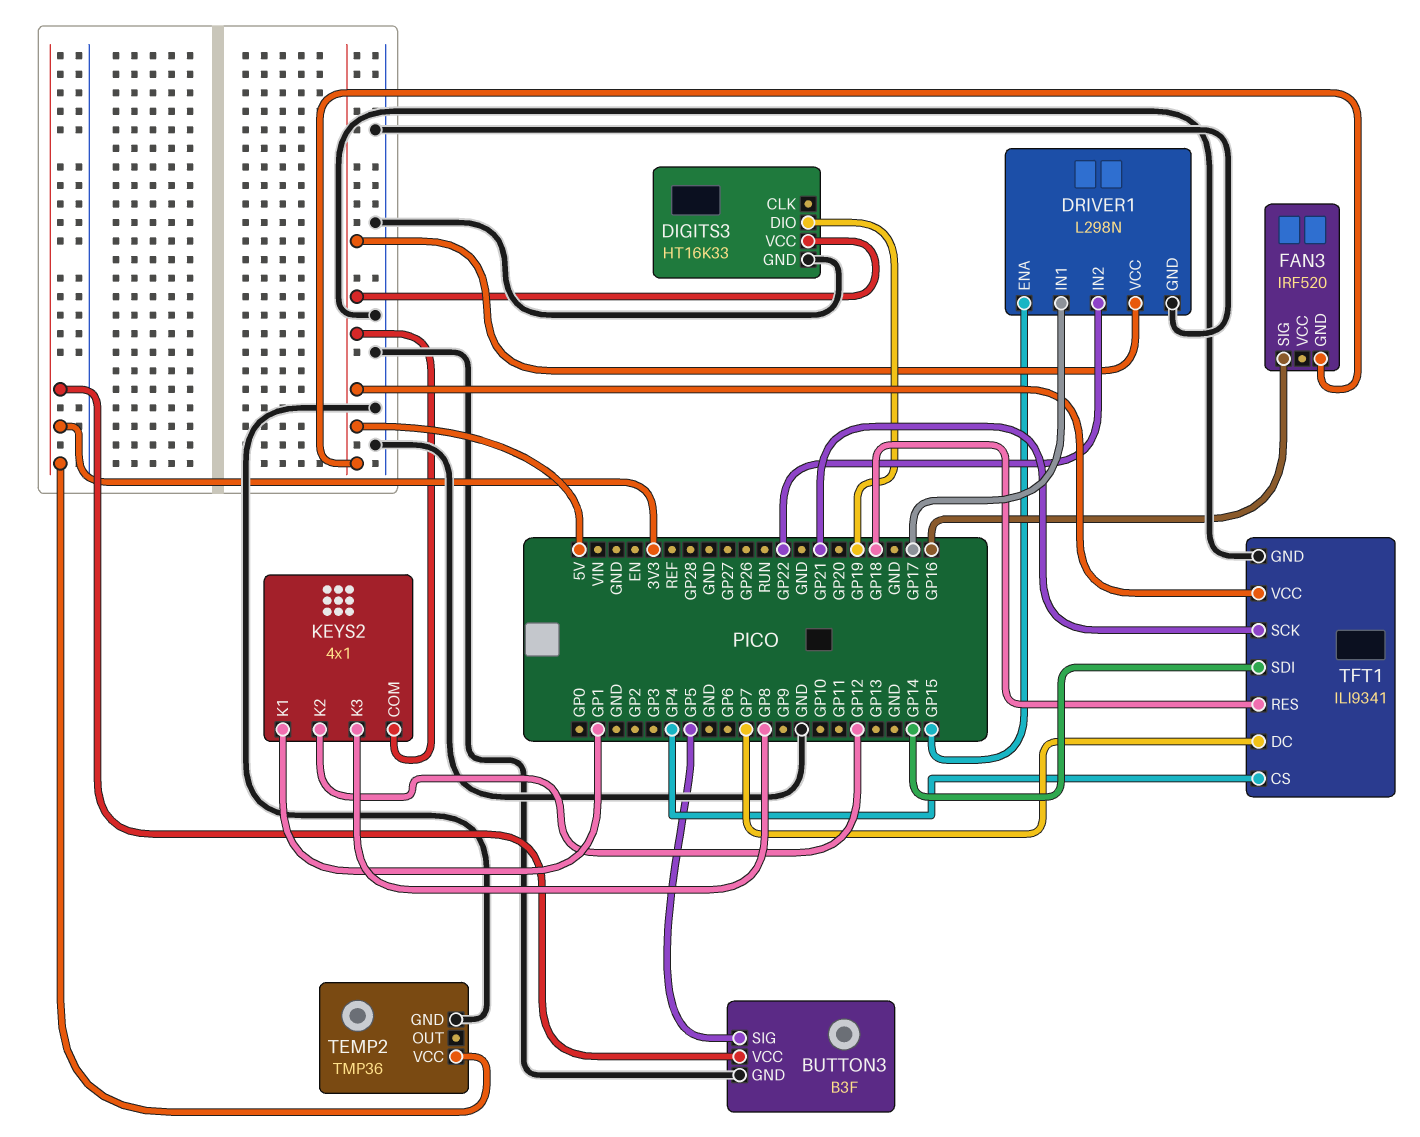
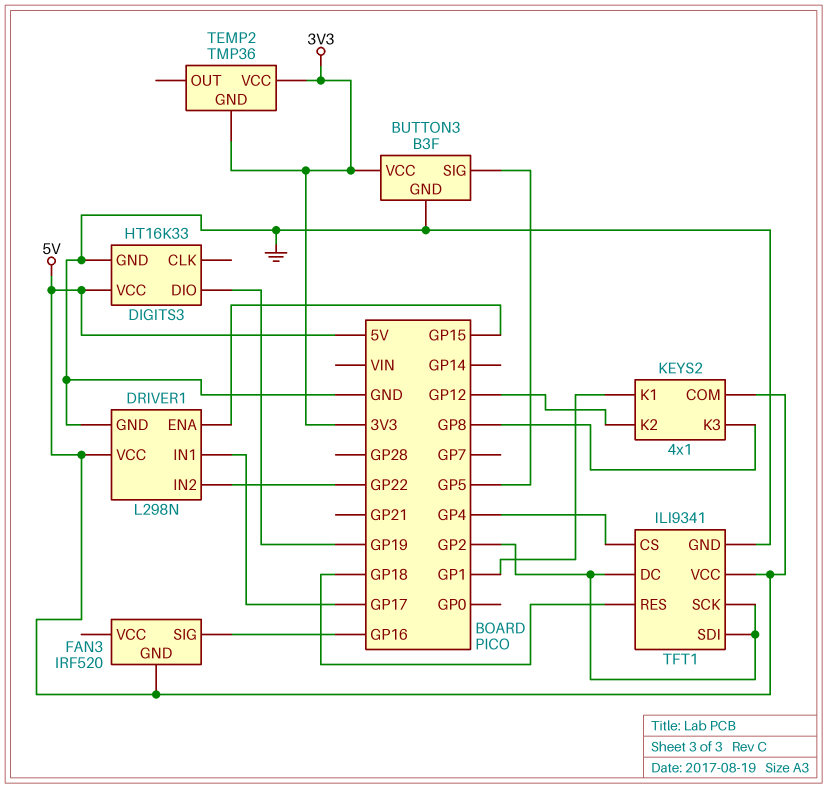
TEMP2 pin GND: GND -> 3V3
TFT1 pin DC: GP7 -> GP2
TFT1 pin SCK: GP21 -> GP2
TFT1 pin SDI: GP14 -> GP2

